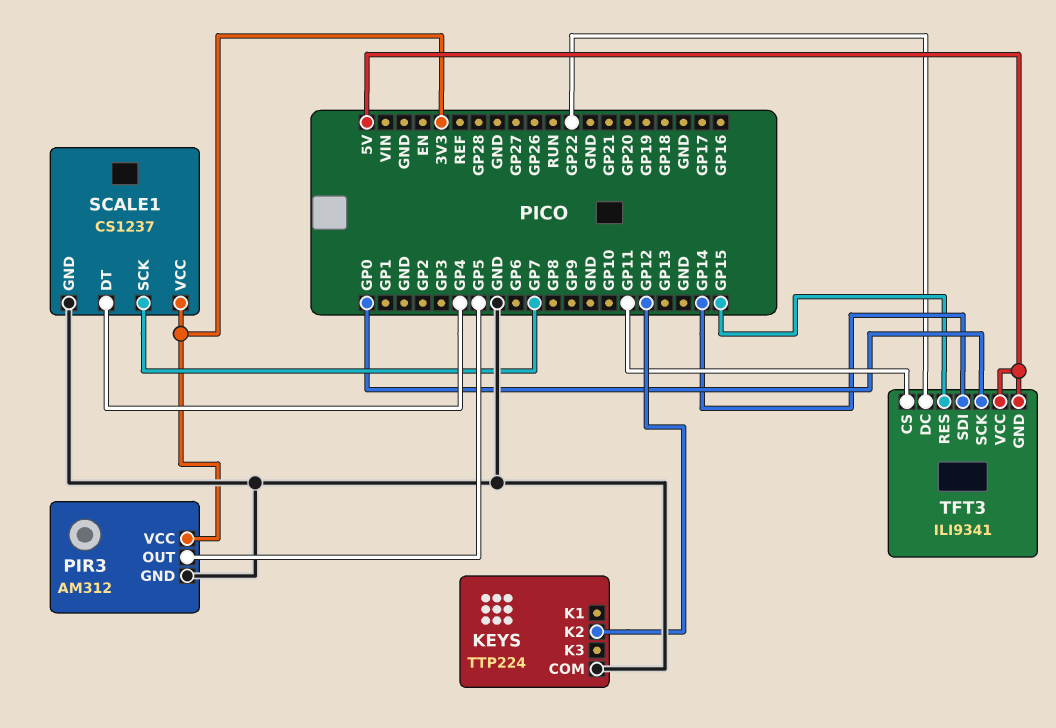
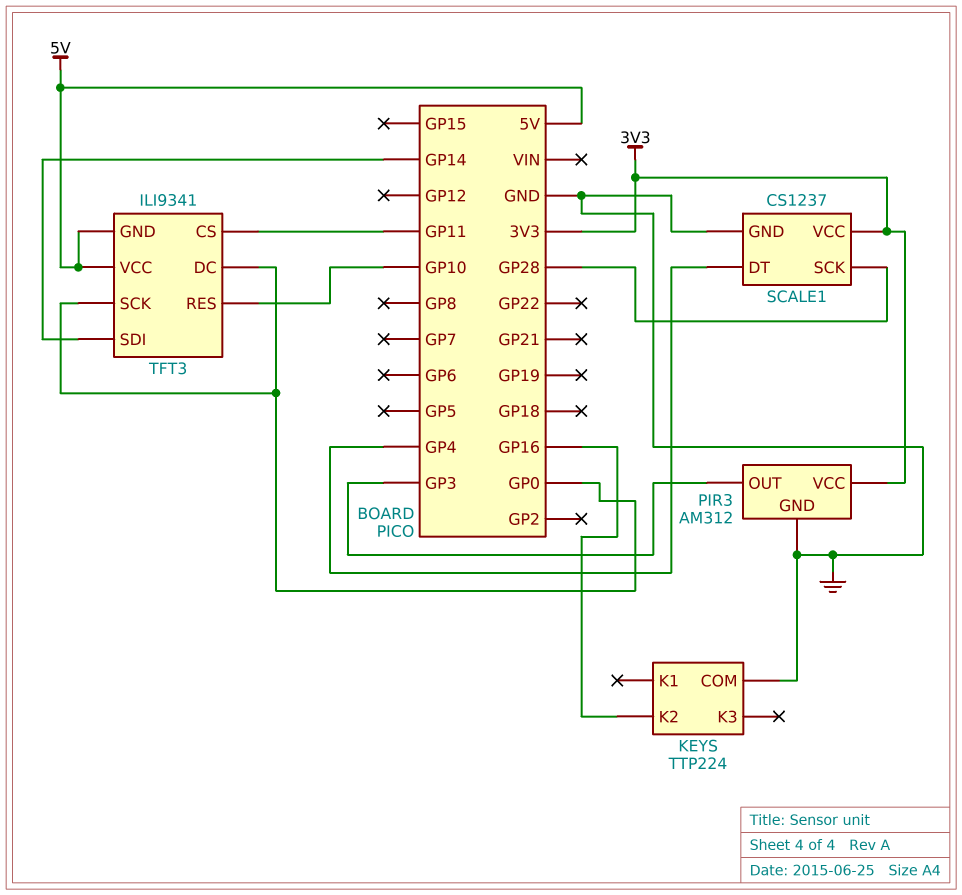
KEYS pin K2: GP12 -> GP16
PIR3 pin OUT: GP5 -> GP3
SCALE1 pin SCK: GP7 -> GP28
TFT3 pin DC: GP22 -> GP0
TFT3 pin RES: GP15 -> GP10

